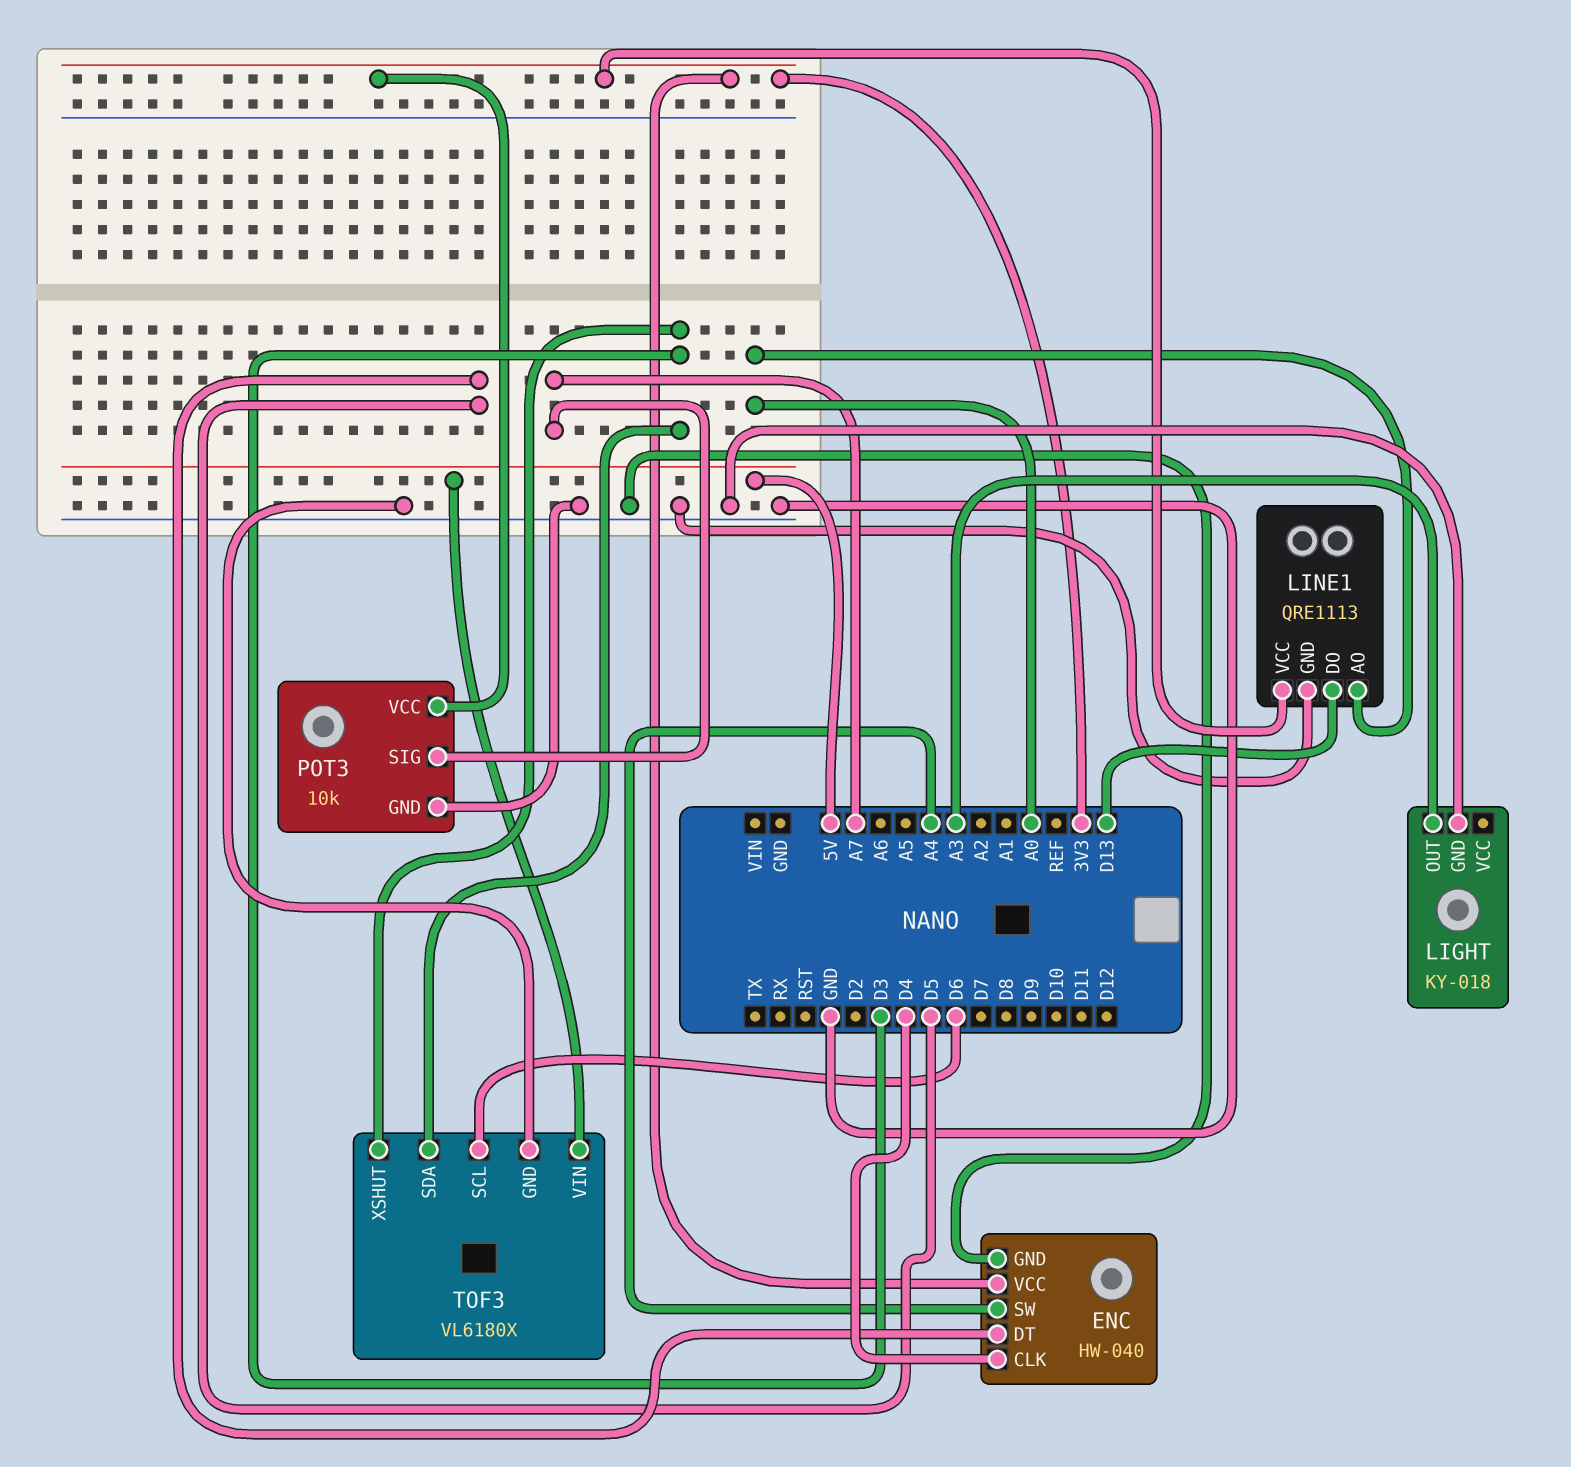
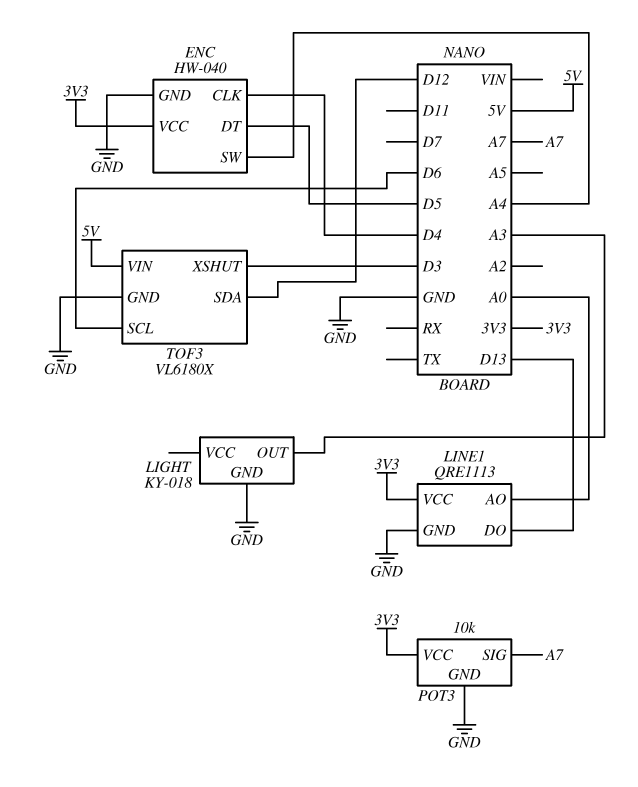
TOF3 pin SDA: D3 -> D12

